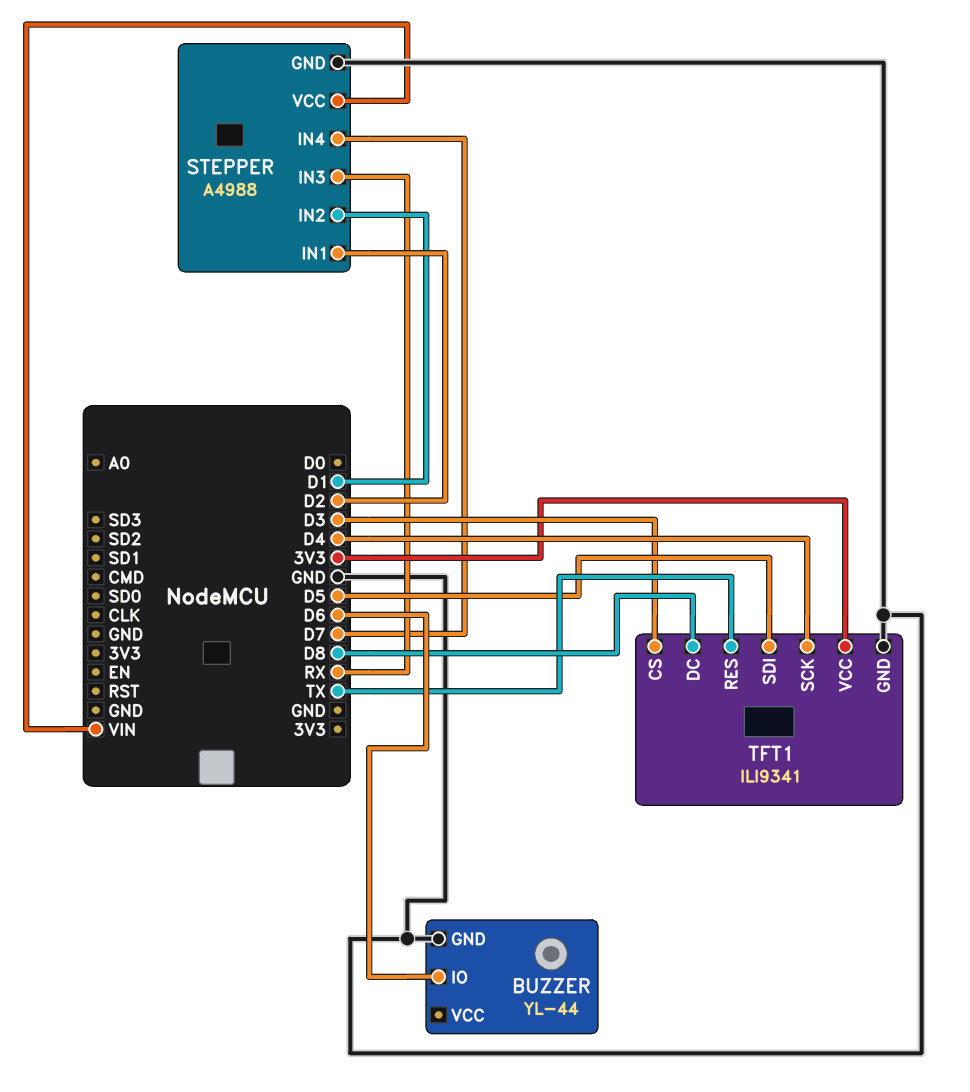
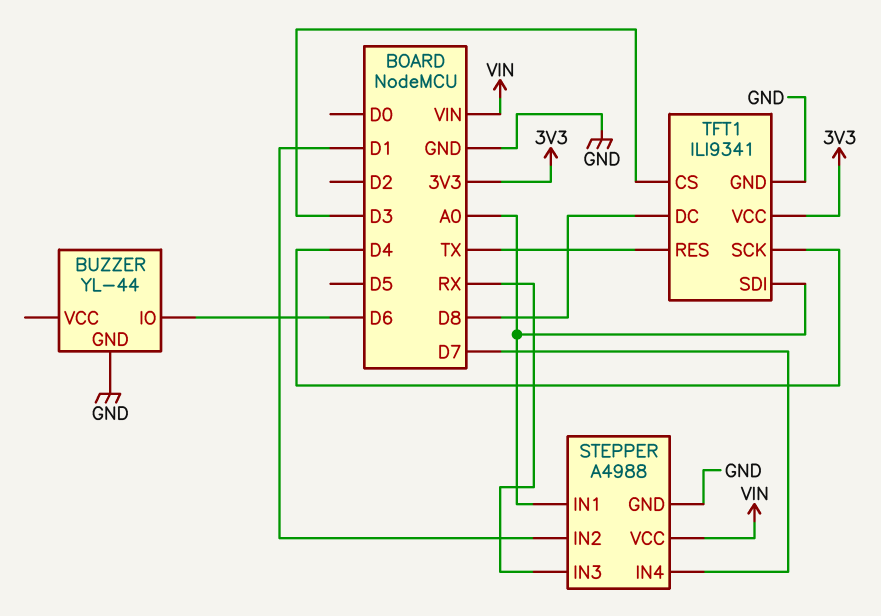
STEPPER pin IN1: D2 -> A0
TFT1 pin SDI: D5 -> A0

